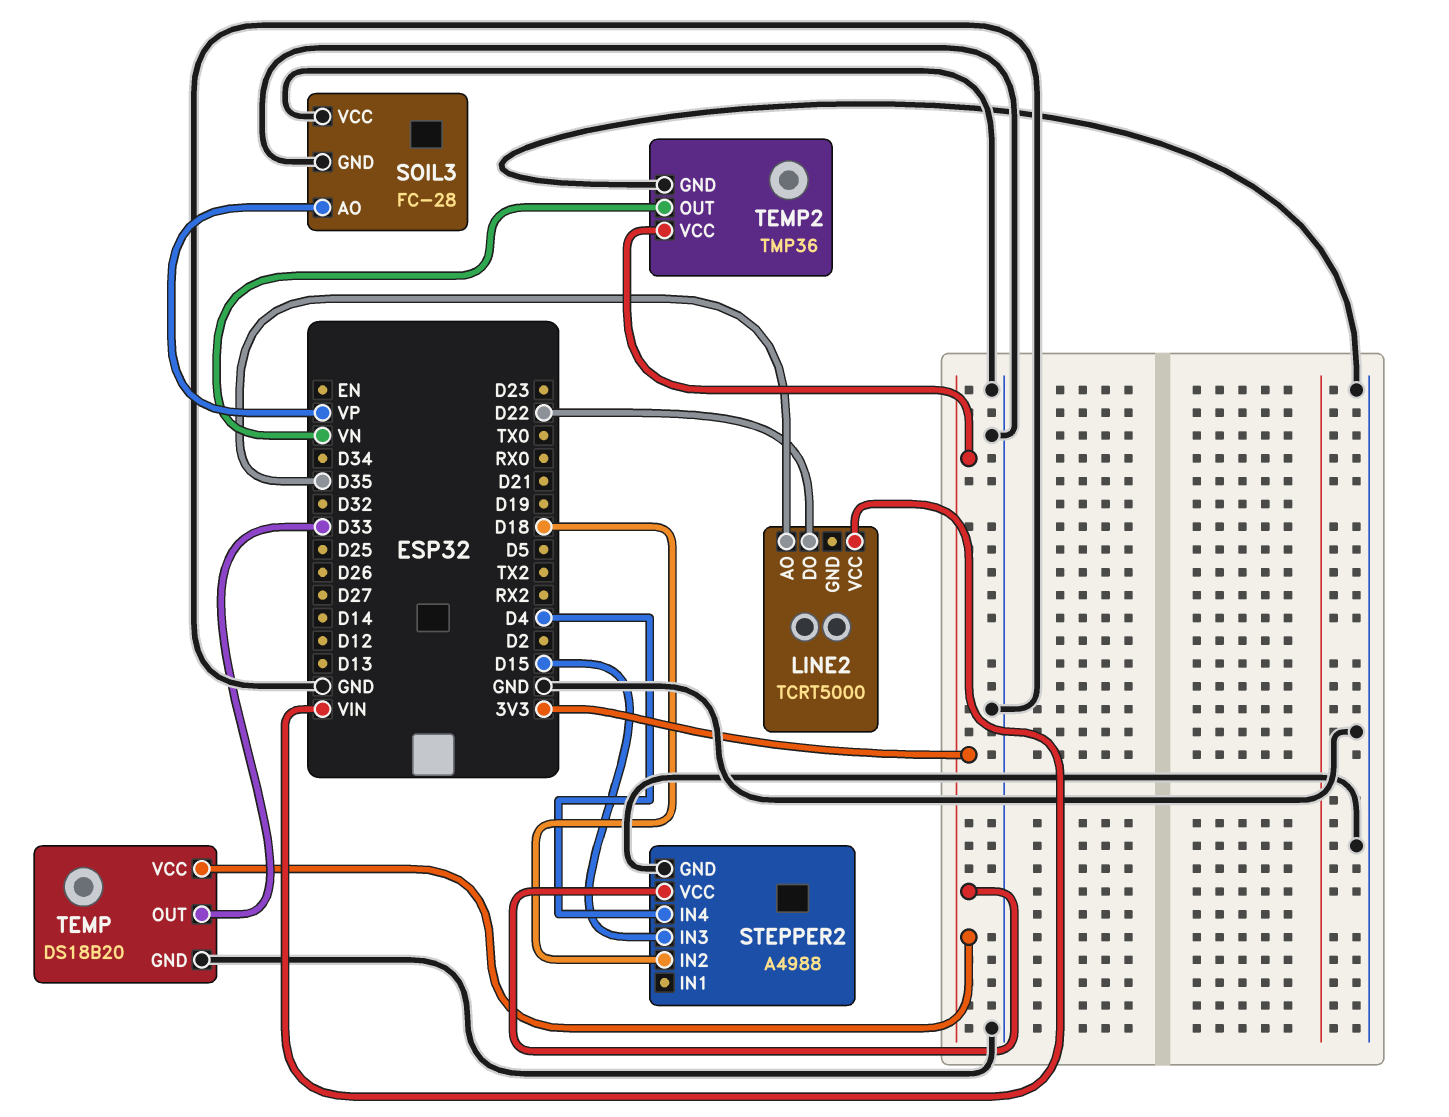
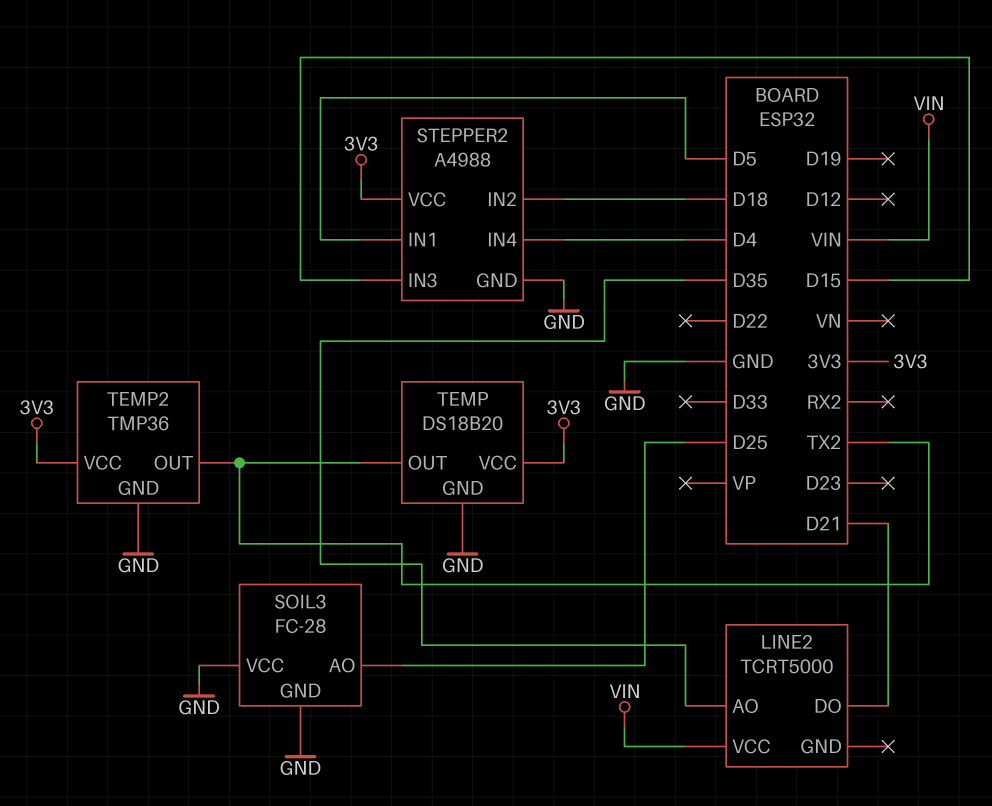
LINE2 pin DO: D22 -> D21
SOIL3 pin AO: VP -> D25
STEPPER2 pin IN1: none -> D5
TEMP pin OUT: D33 -> TX2
TEMP2 pin OUT: VN -> TX2

